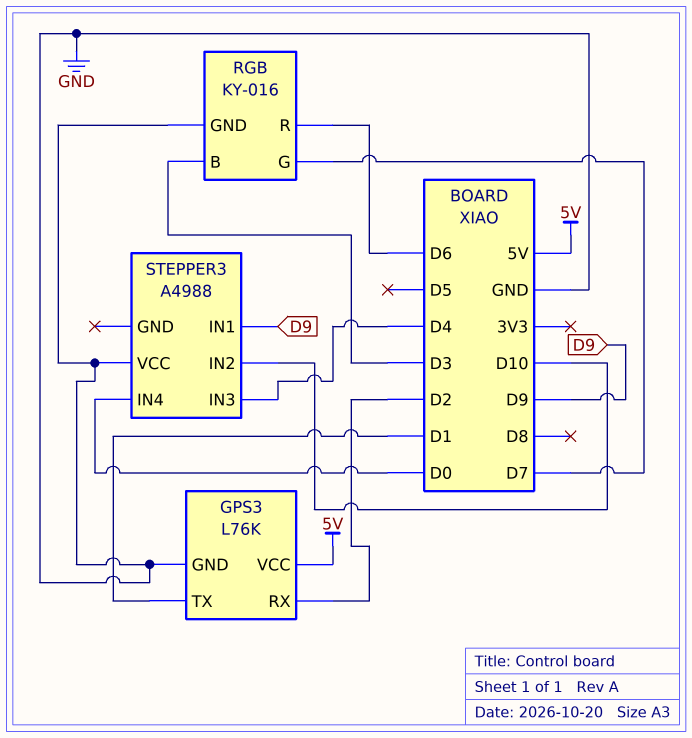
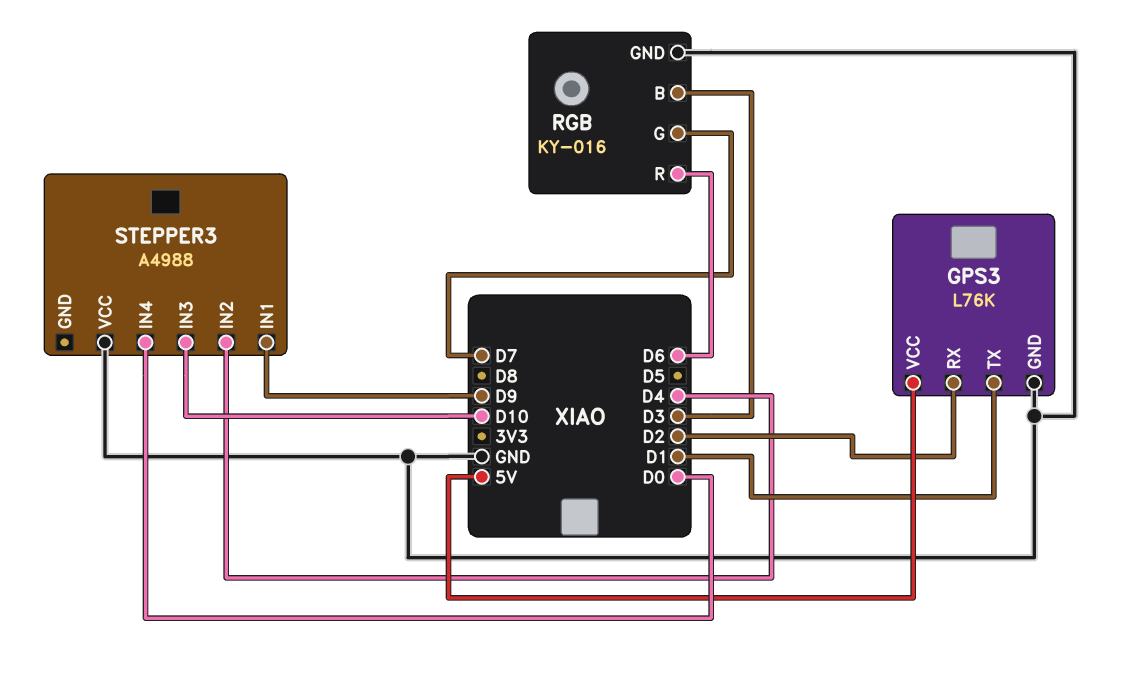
STEPPER3 pin IN2: D10 -> D4
STEPPER3 pin IN3: D4 -> D10

